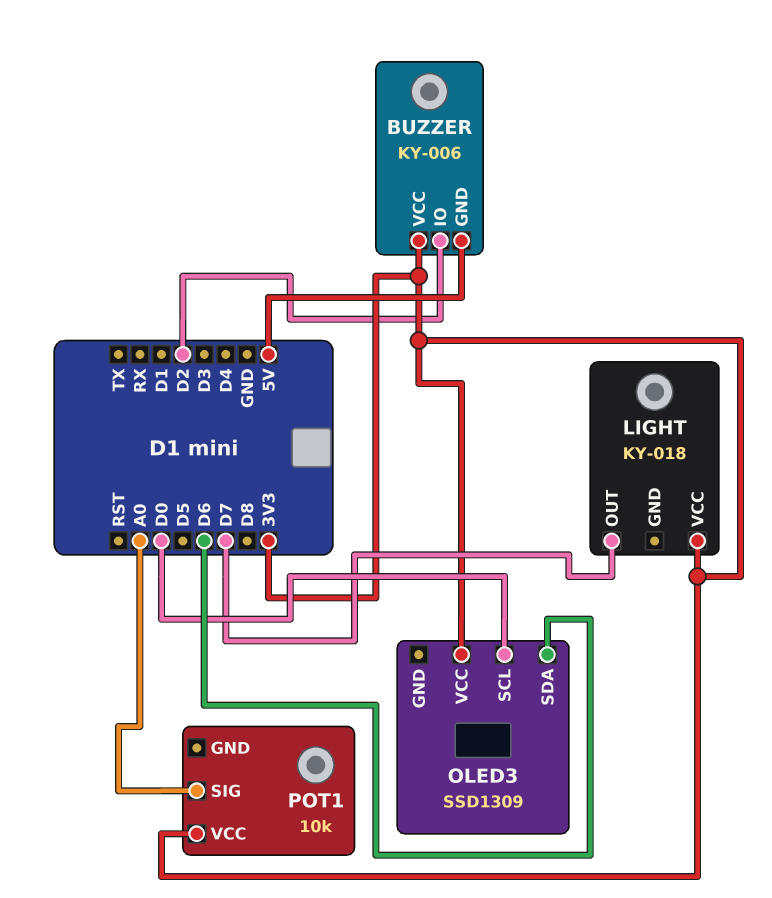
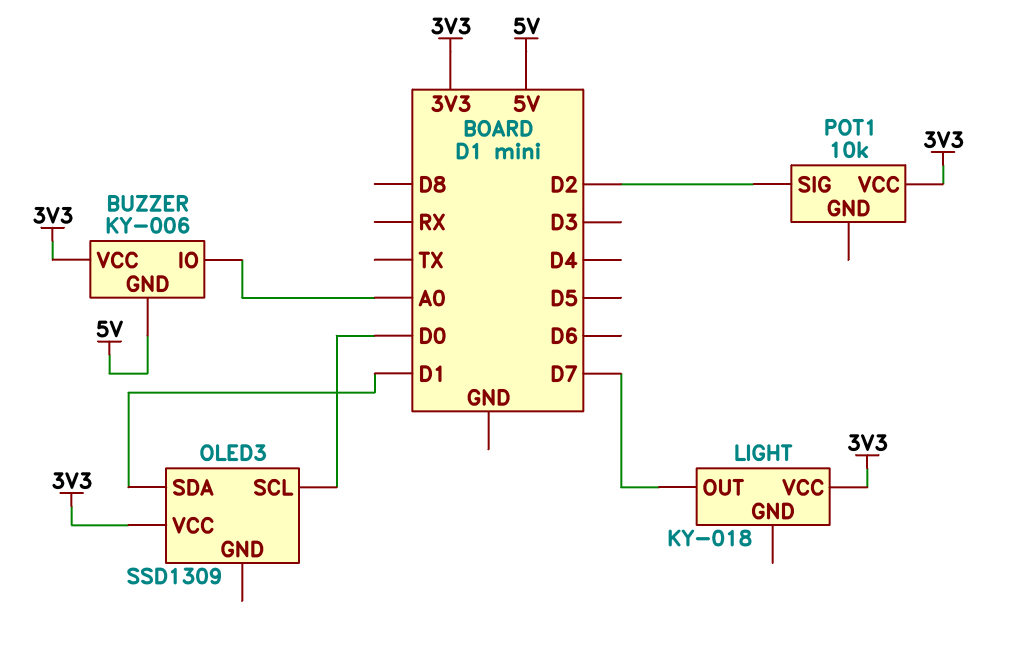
BUZZER pin IO: D2 -> A0
OLED3 pin SDA: D6 -> D1
POT1 pin SIG: A0 -> D2

